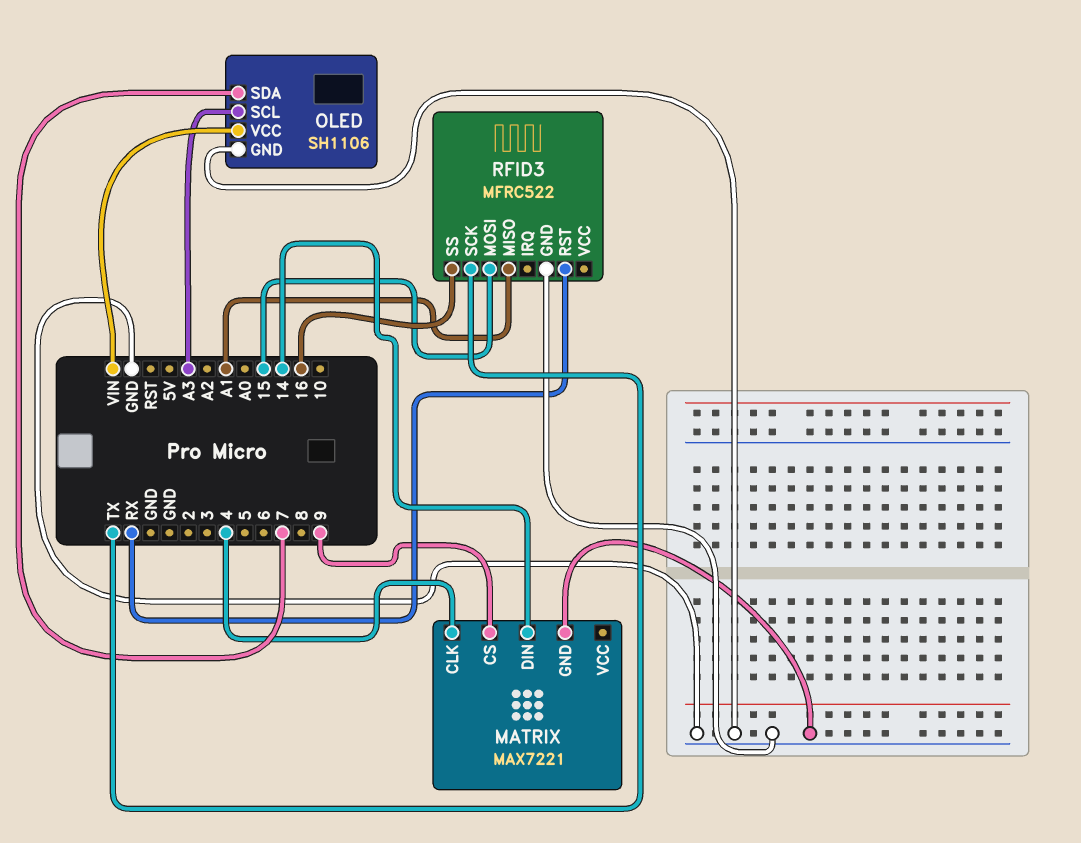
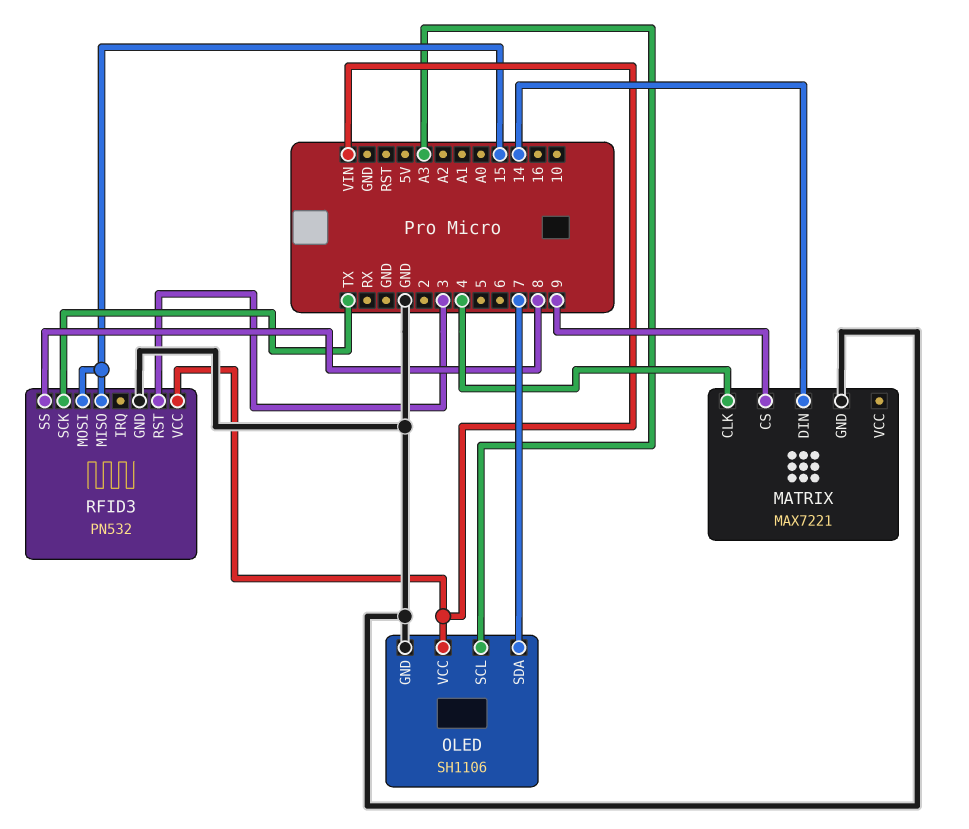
RFID3: MFRC522 -> PN532
RFID3 pin MISO: A1 -> 15
RFID3 pin RST: RX -> 3
RFID3 pin SS: 16 -> 8
RFID3 pin VCC: none -> VIN

